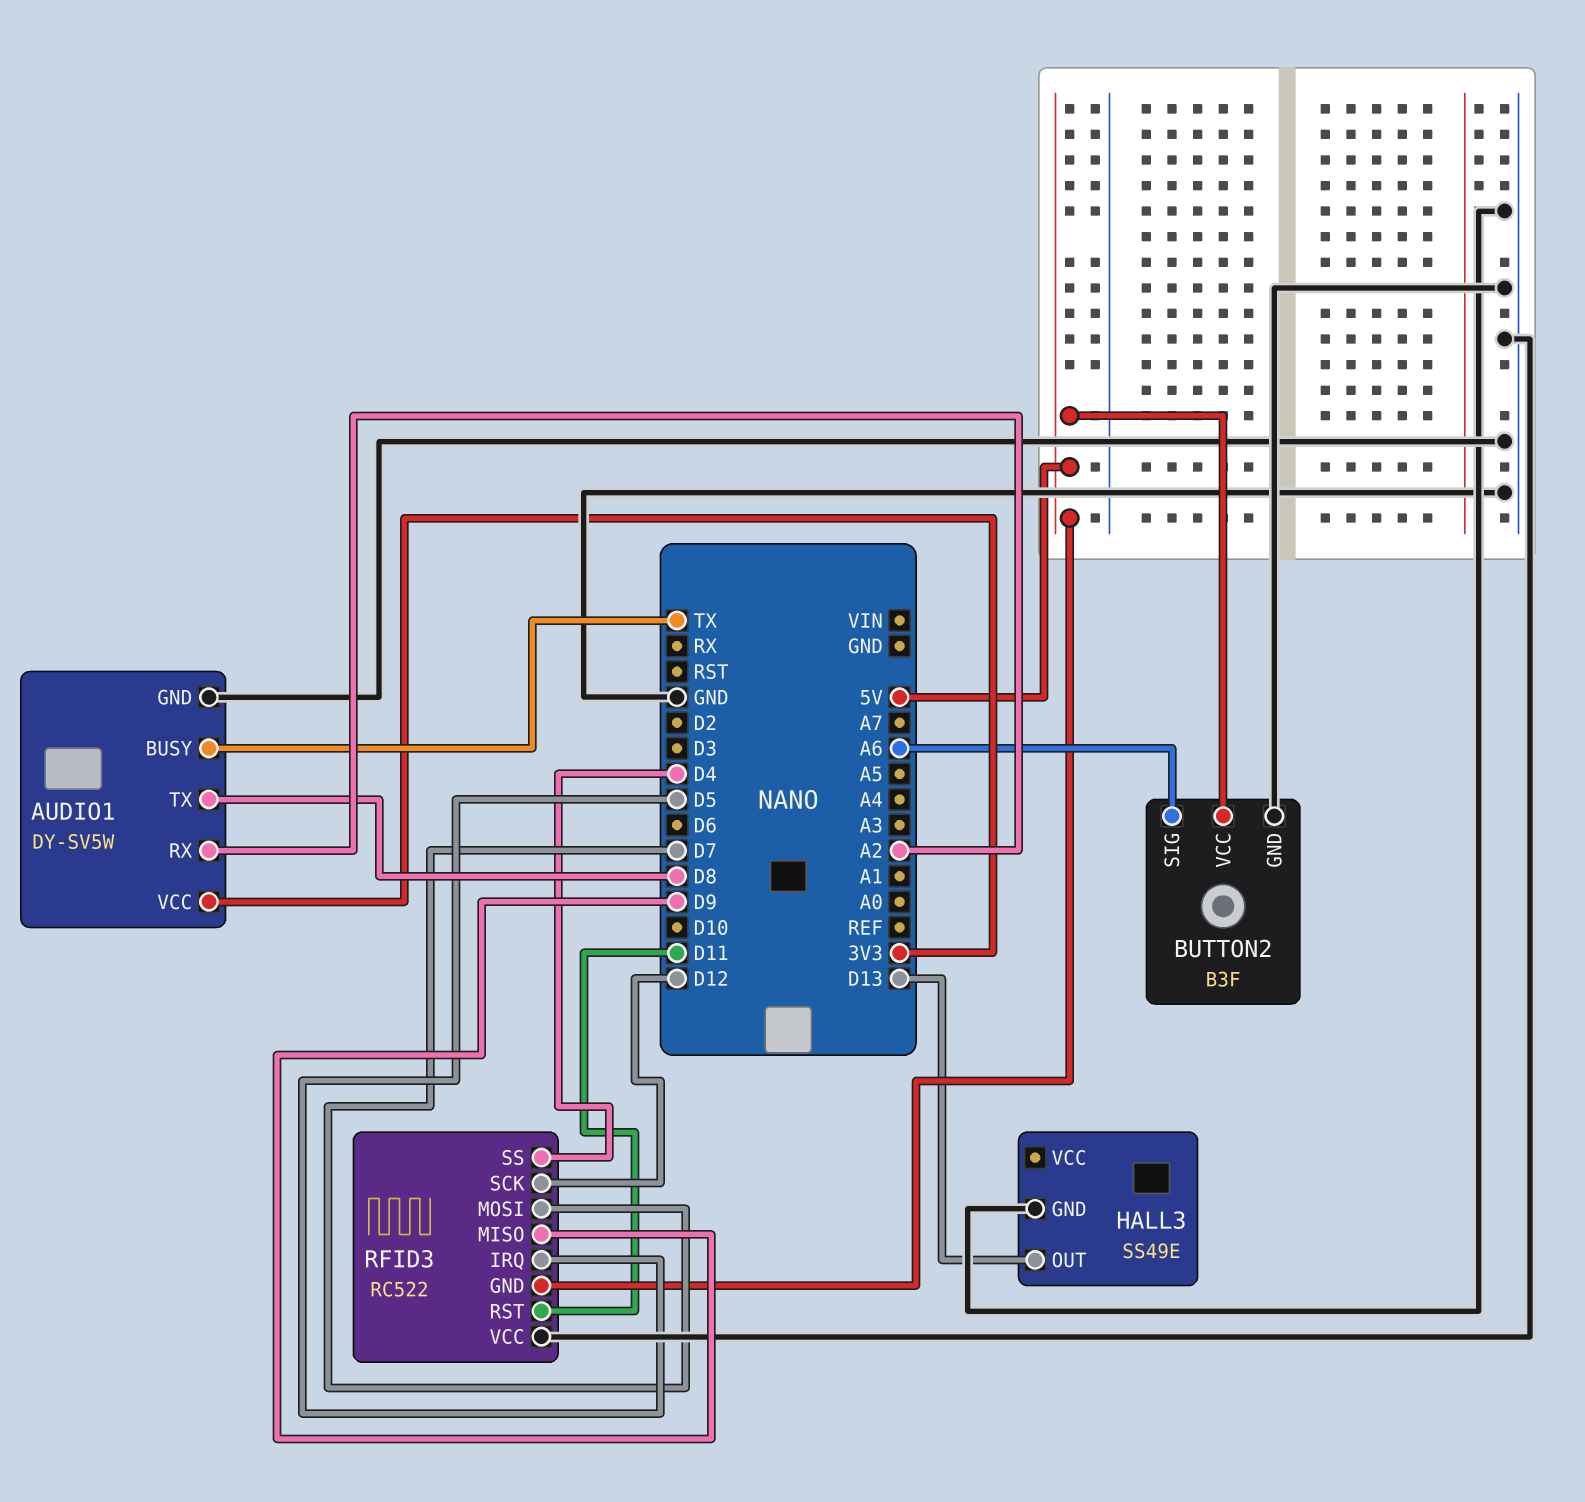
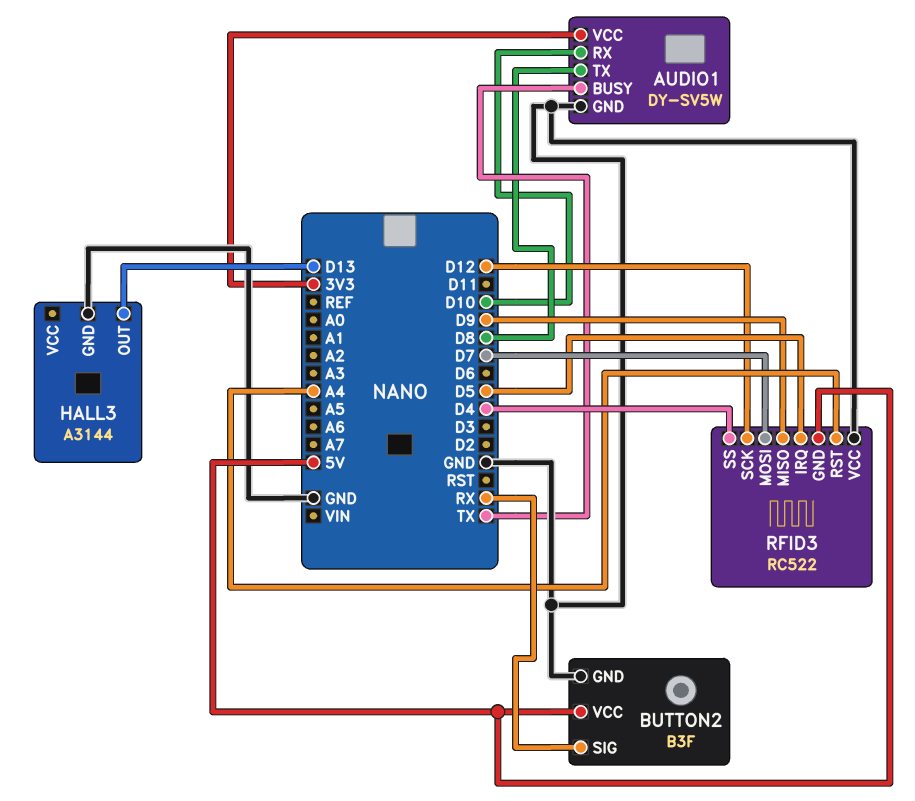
AUDIO1 pin RX: A2 -> D10
BUTTON2 pin SIG: A6 -> RX
HALL3: SS49E -> A3144
RFID3 pin RST: D11 -> A4

